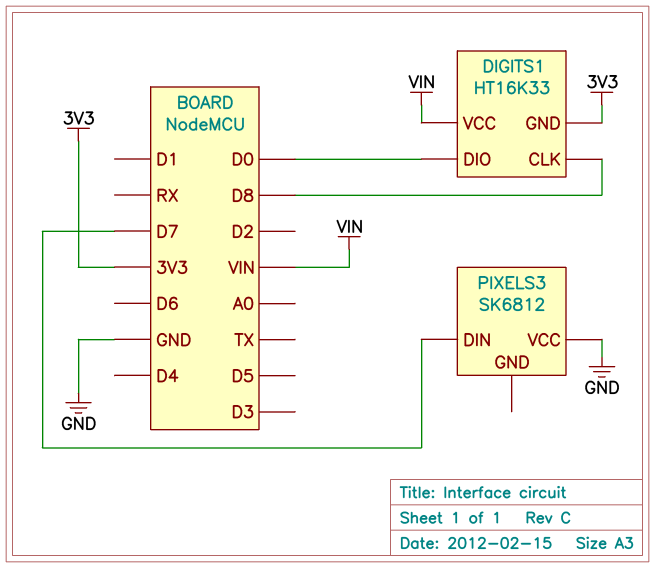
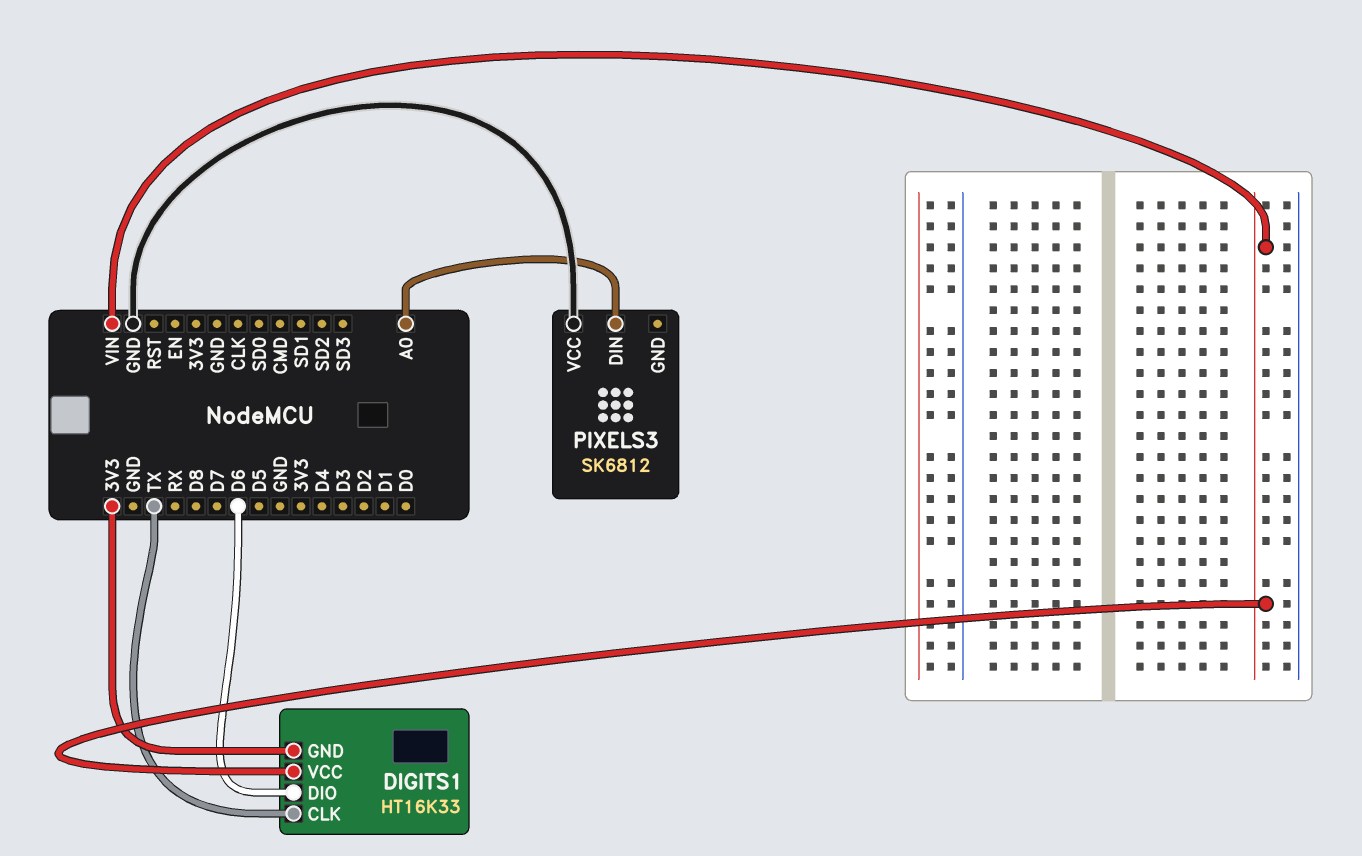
DIGITS1 pin CLK: D8 -> TX
DIGITS1 pin DIO: D0 -> D6
PIXELS3 pin DIN: D7 -> A0

